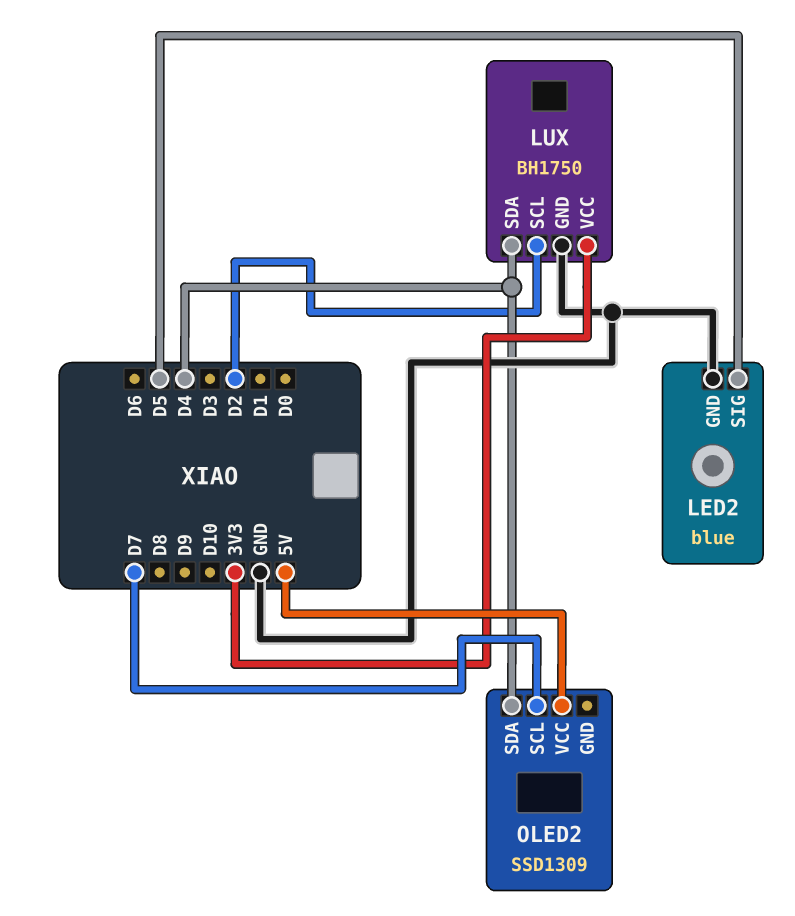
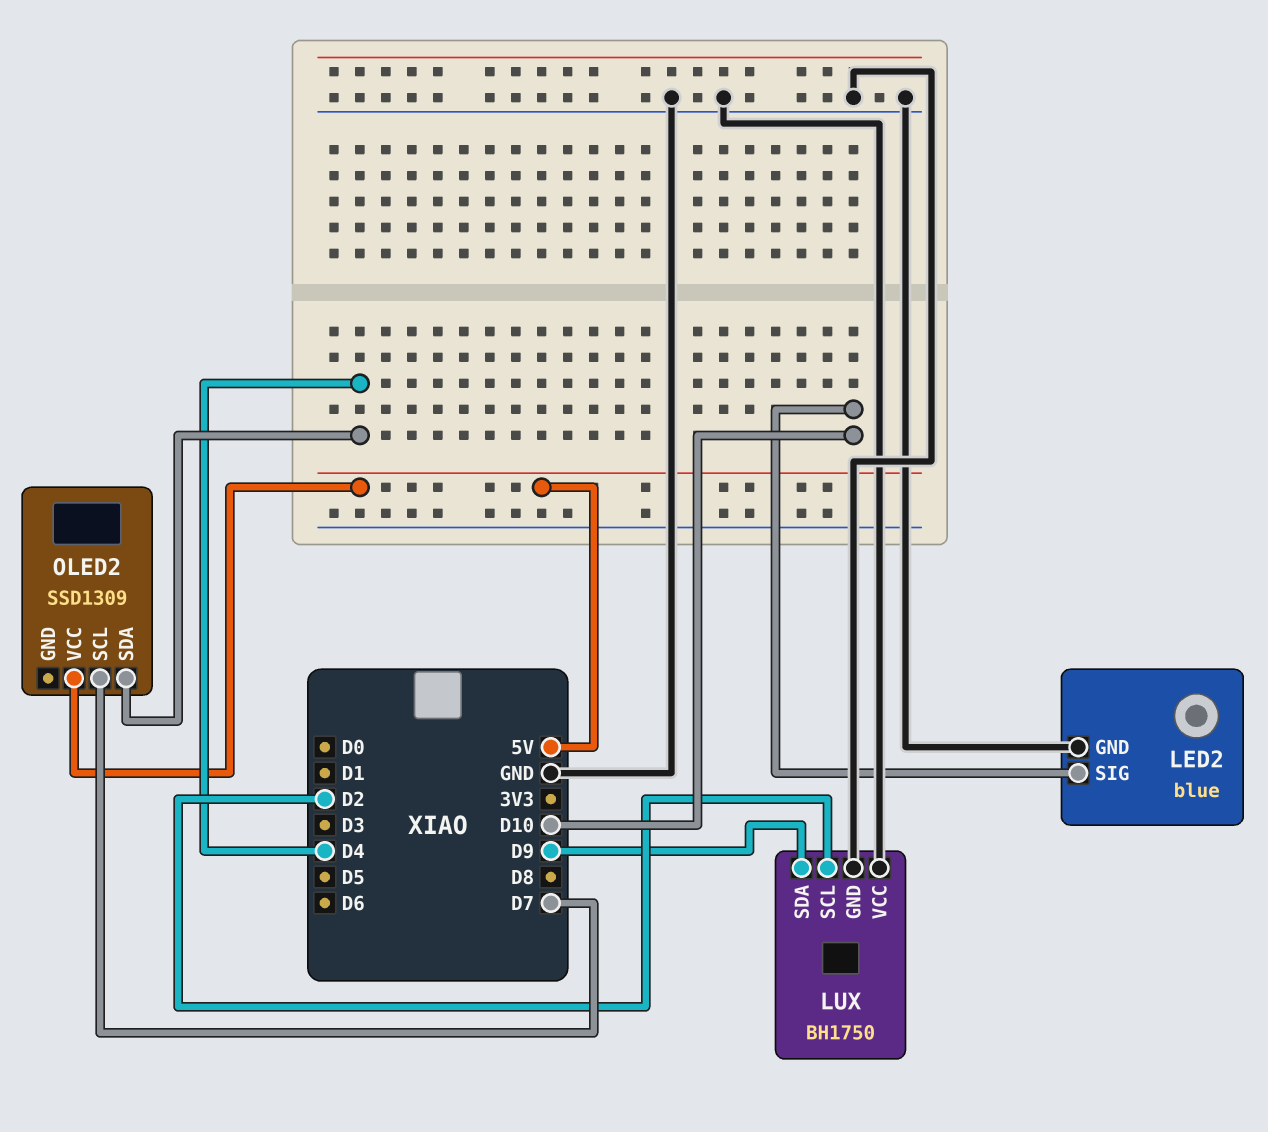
LED2 pin SIG: D5 -> D10
LUX pin SDA: D4 -> D9
LUX pin VCC: 3V3 -> GND

